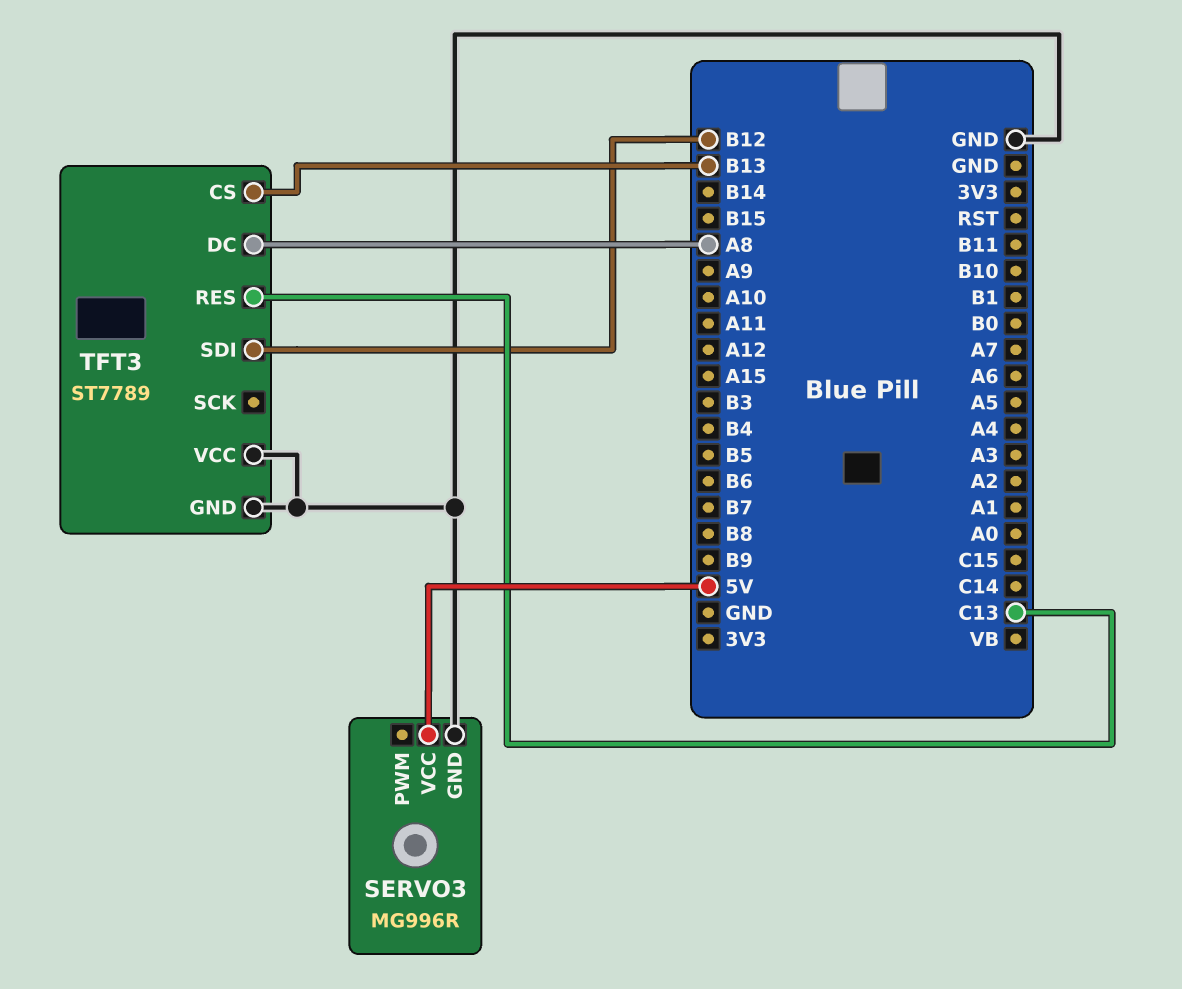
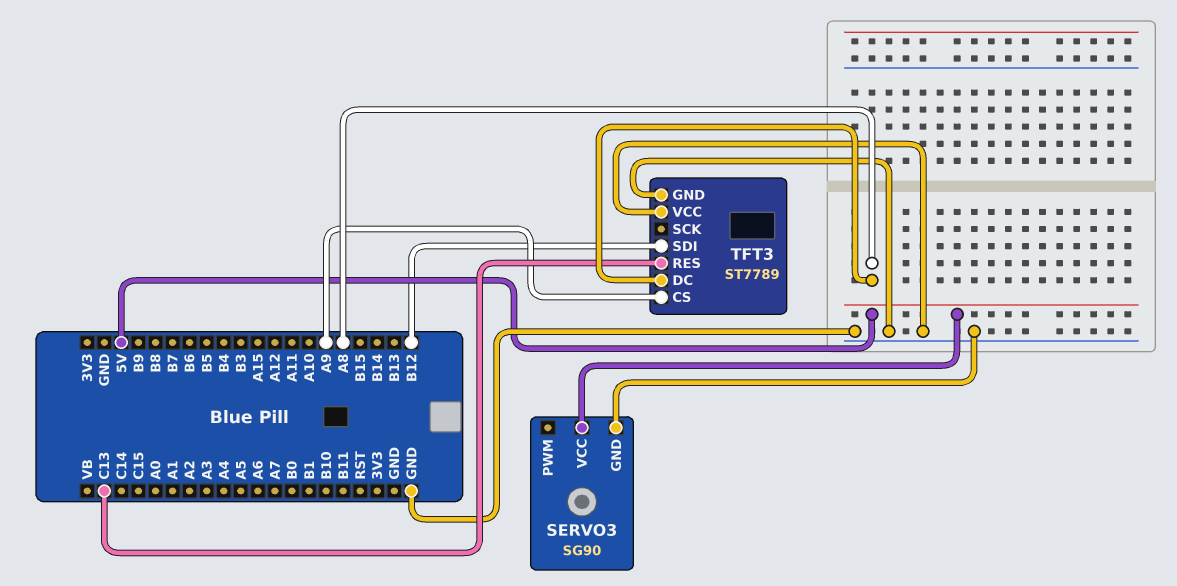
SERVO3: MG996R -> SG90
TFT3 pin CS: B13 -> A9

